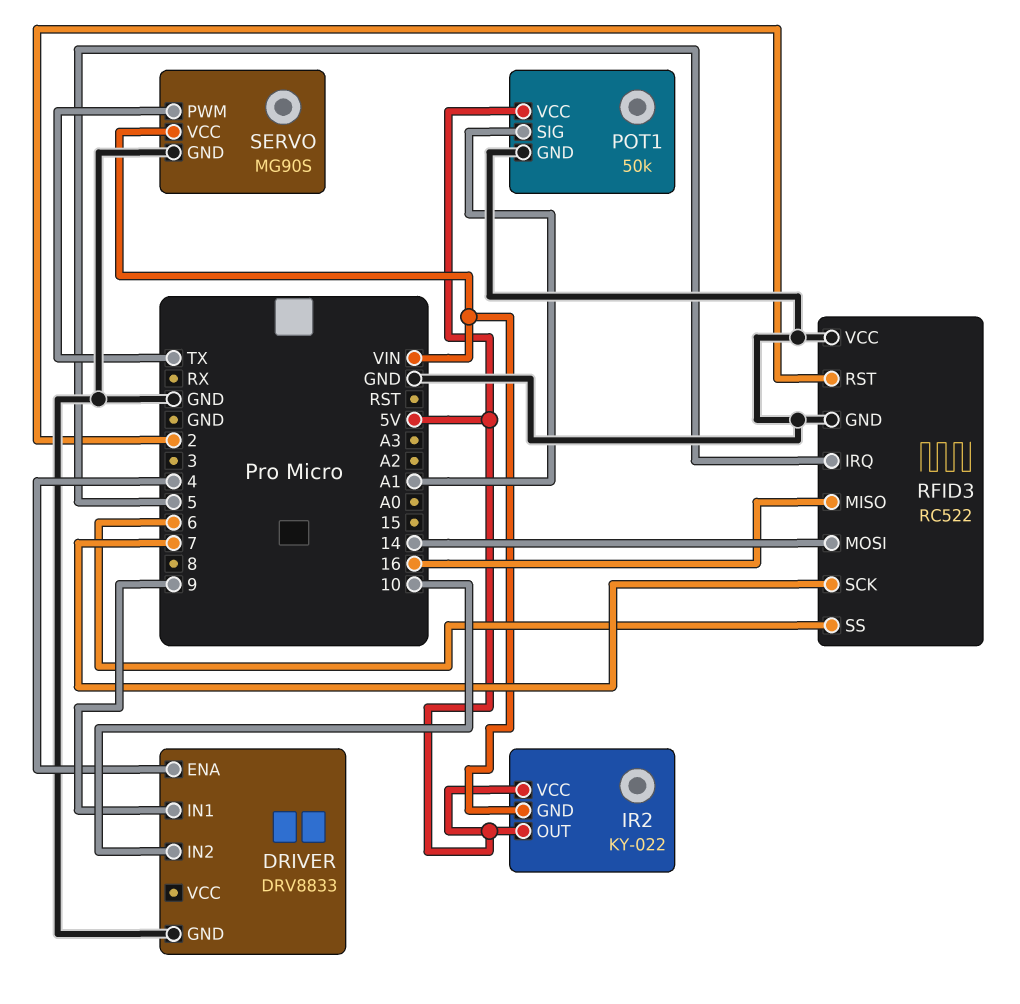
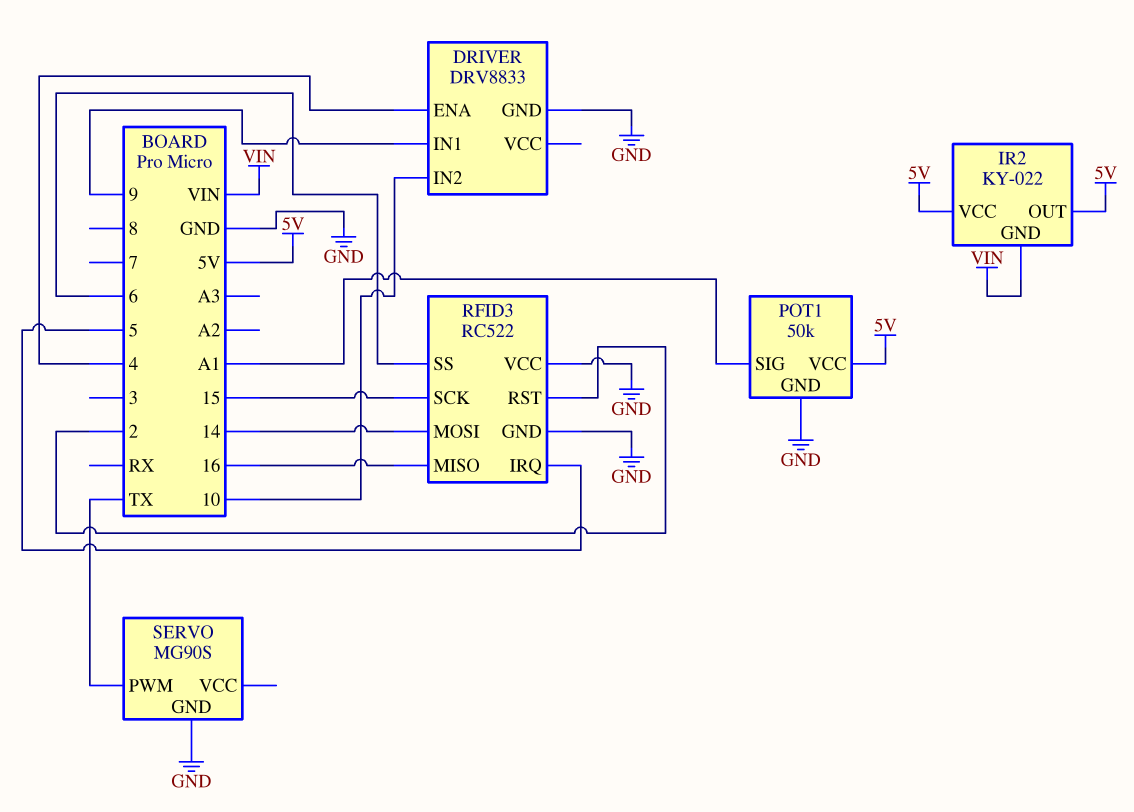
RFID3 pin SCK: 7 -> 15
SERVO pin VCC: VIN -> none

